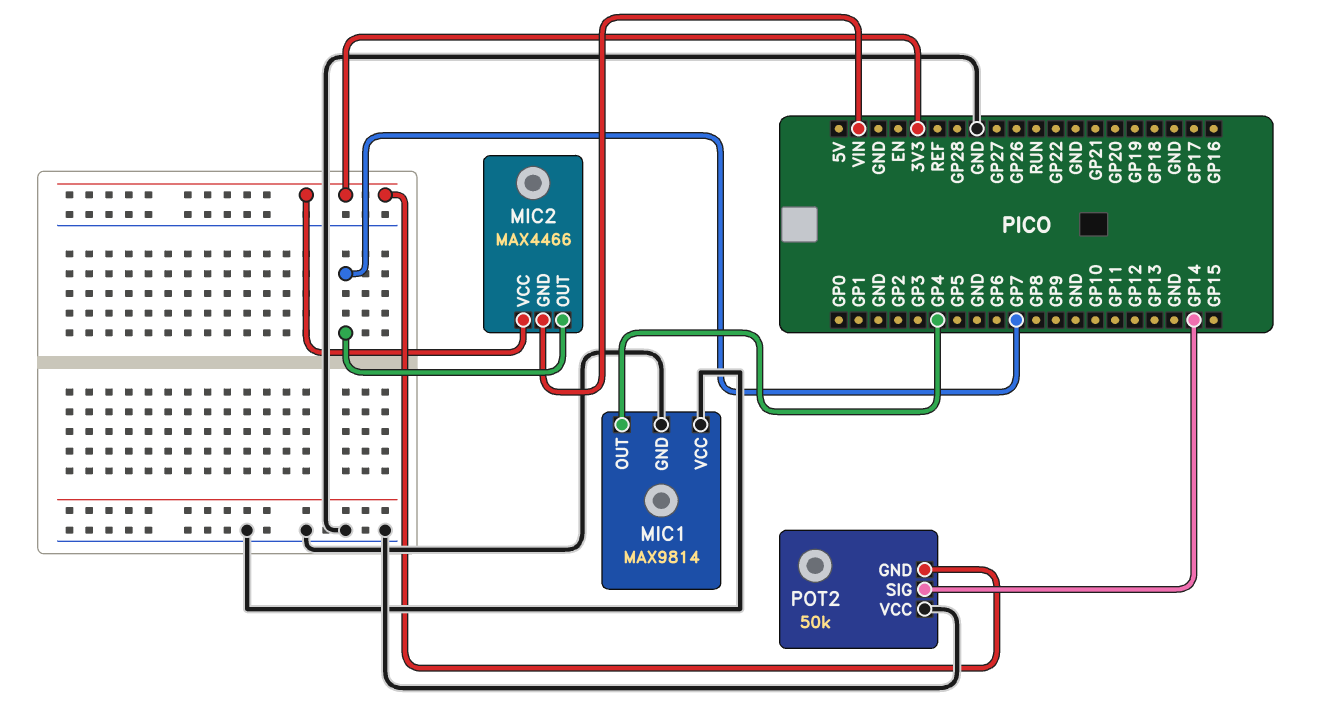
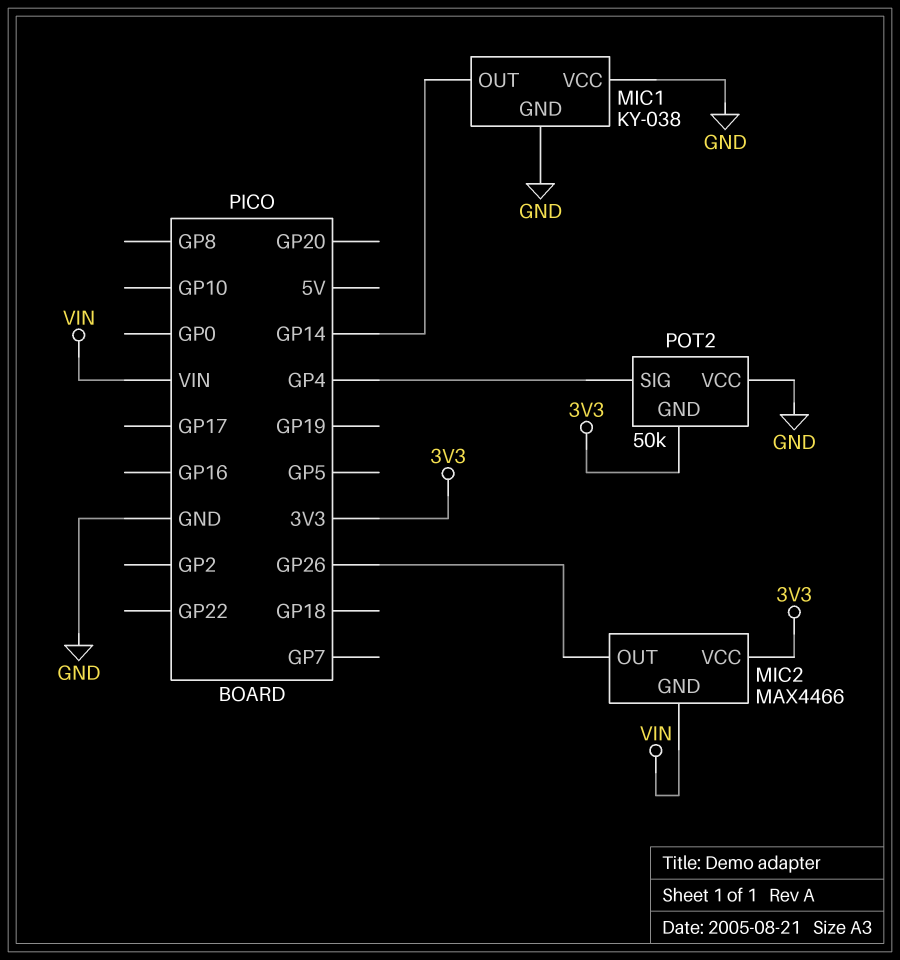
MIC1: MAX9814 -> KY-038
MIC1 pin OUT: GP4 -> GP14
MIC2 pin OUT: GP7 -> GP26
POT2 pin SIG: GP14 -> GP4

